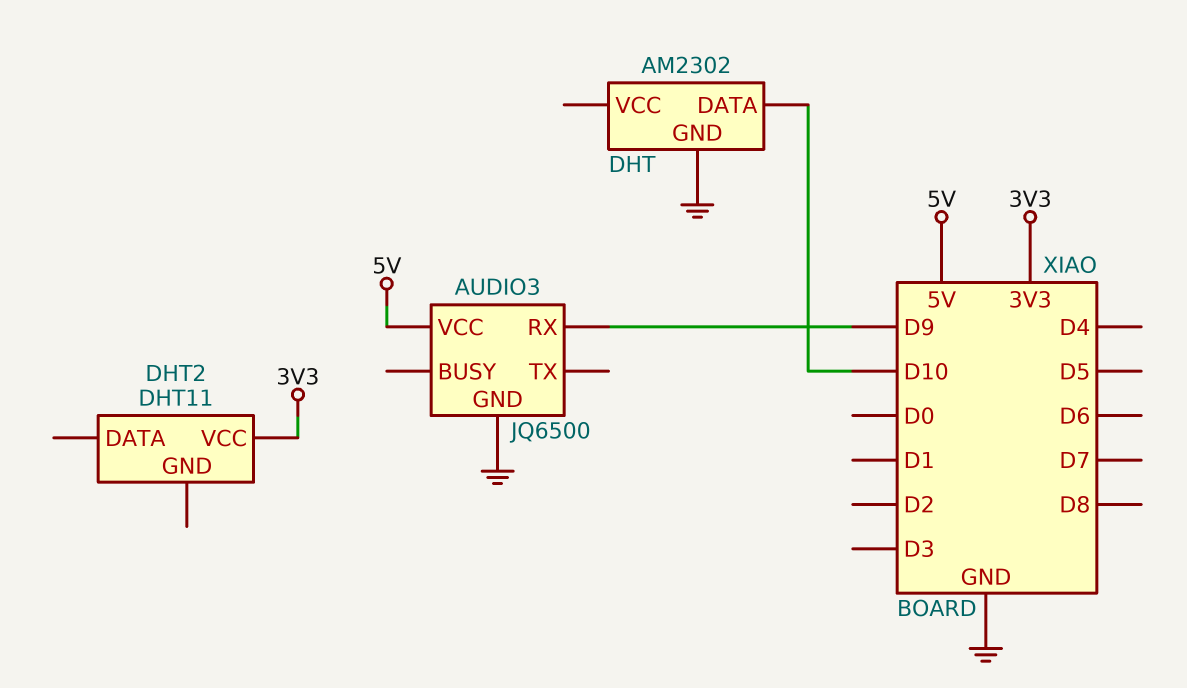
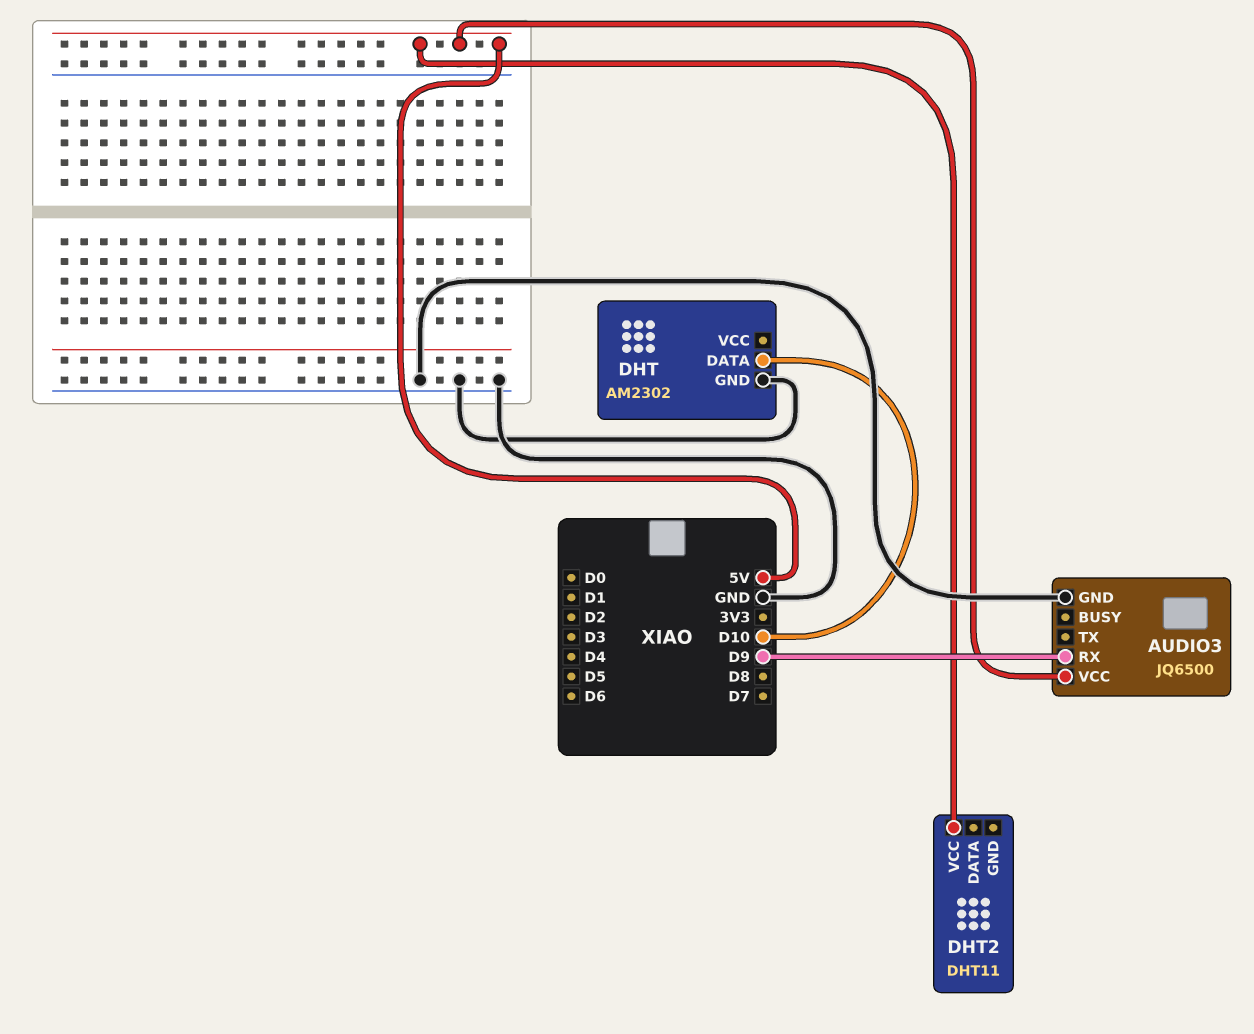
DHT2 pin VCC: 3V3 -> 5V

